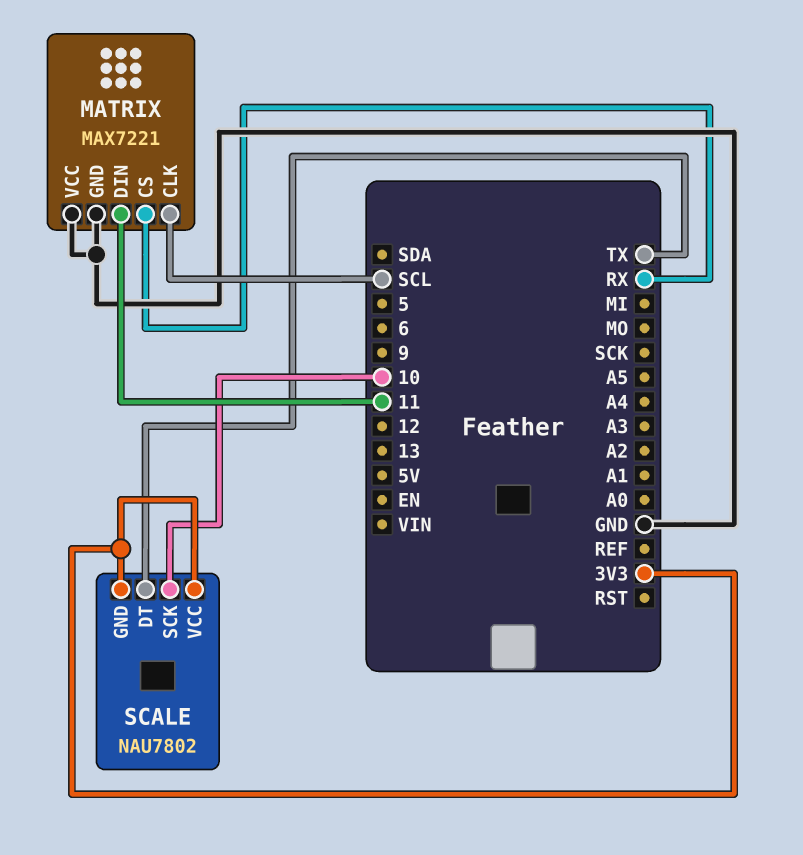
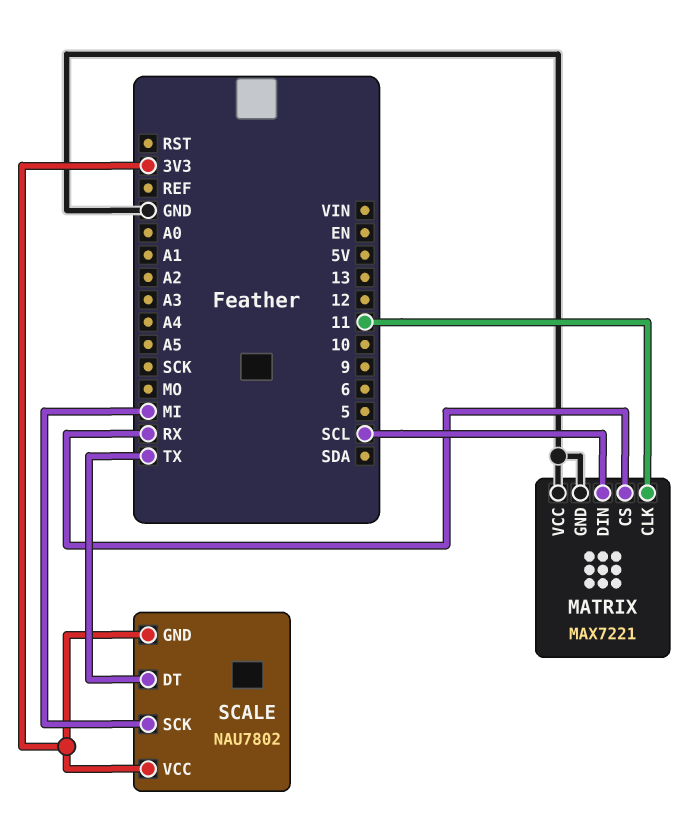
MATRIX pin CLK: SCL -> 11
MATRIX pin DIN: 11 -> SCL
SCALE pin SCK: 10 -> MI

